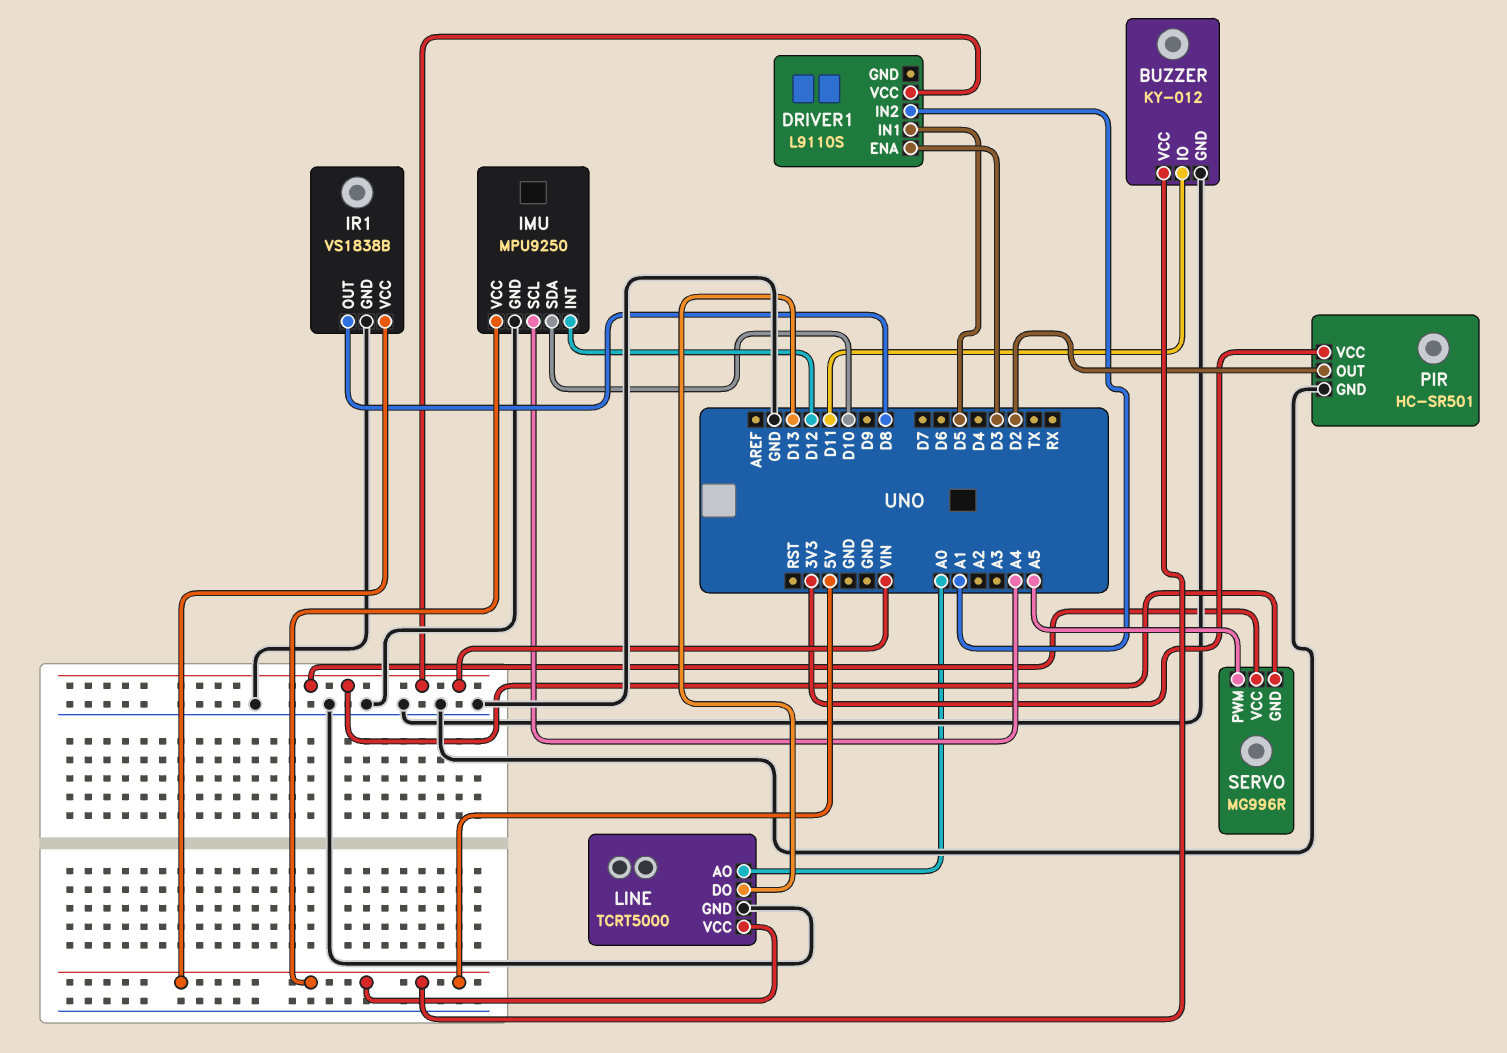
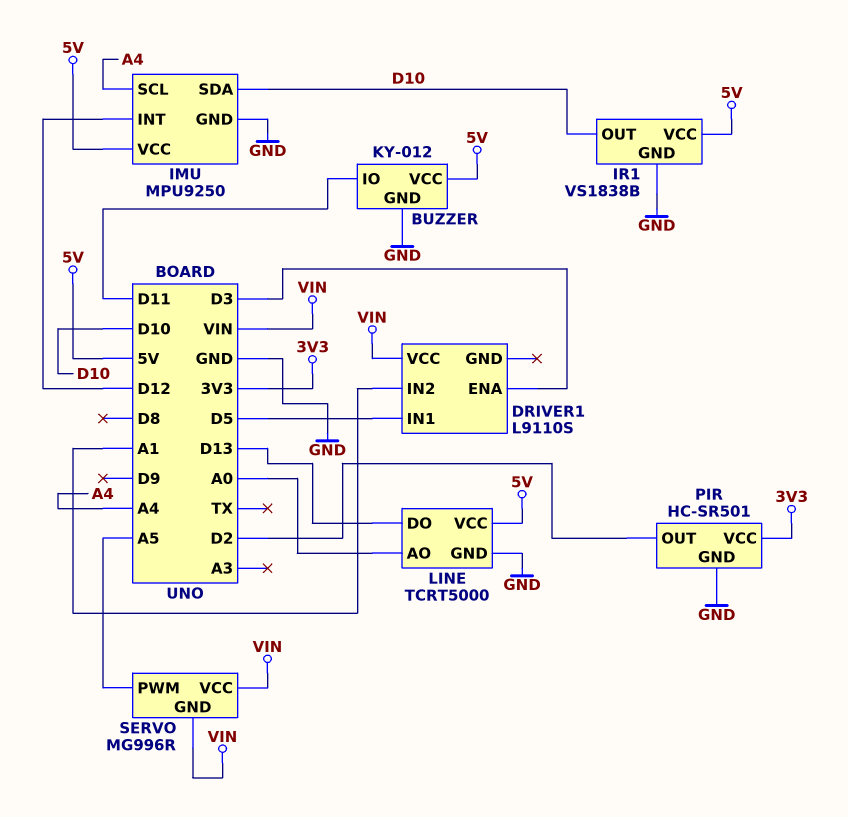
IR1 pin OUT: D8 -> D10

